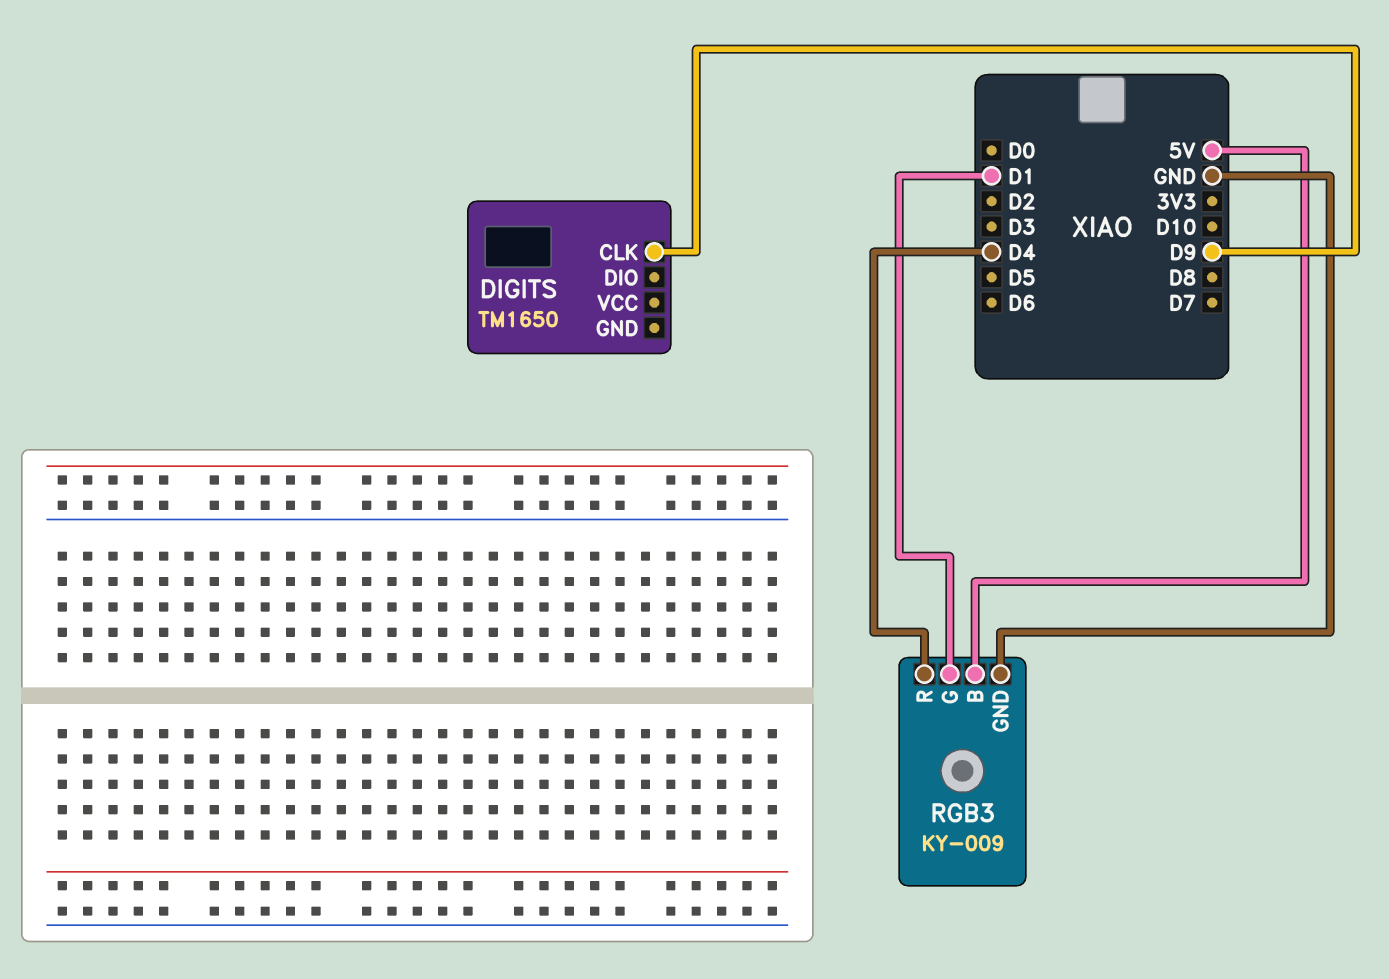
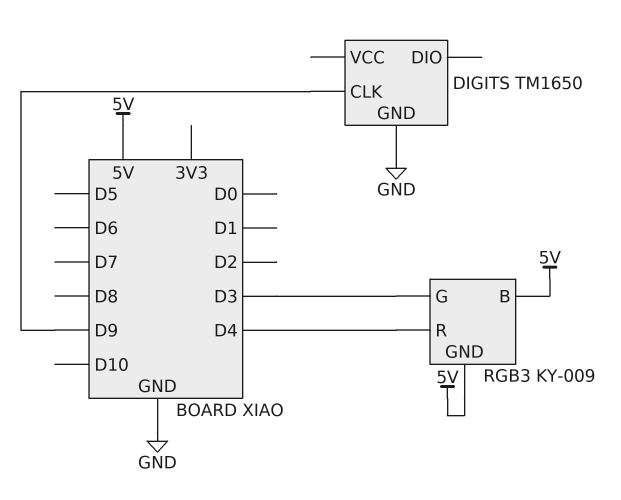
DIGITS pin GND: none -> GND
RGB3 pin G: D1 -> D3
RGB3 pin GND: GND -> 5V

